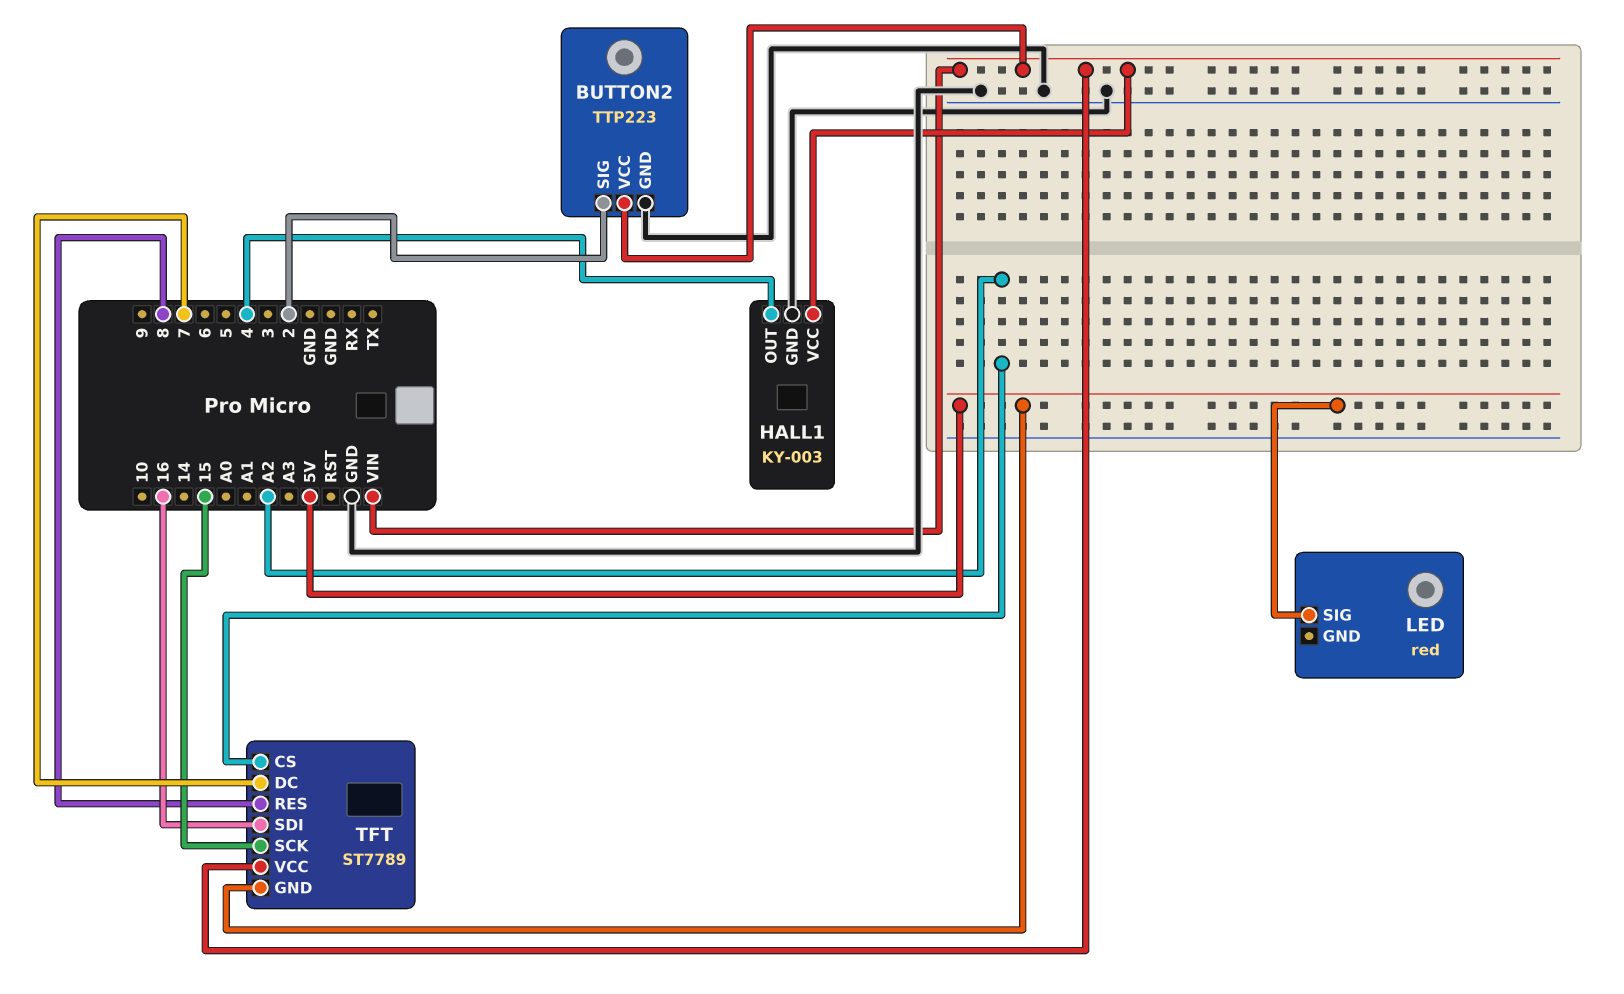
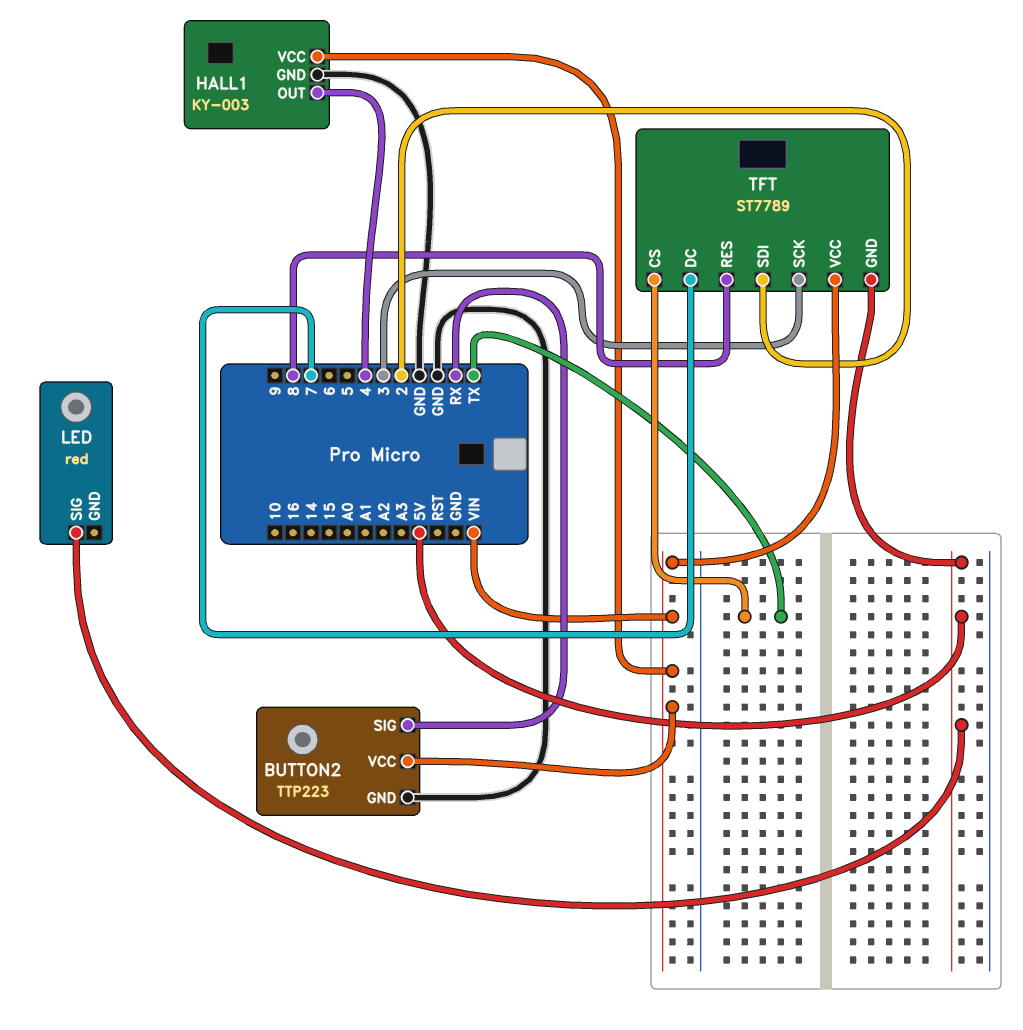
BUTTON2 pin SIG: 2 -> RX
TFT pin CS: A2 -> TX
TFT pin SCK: 15 -> 3
TFT pin SDI: 16 -> 2

